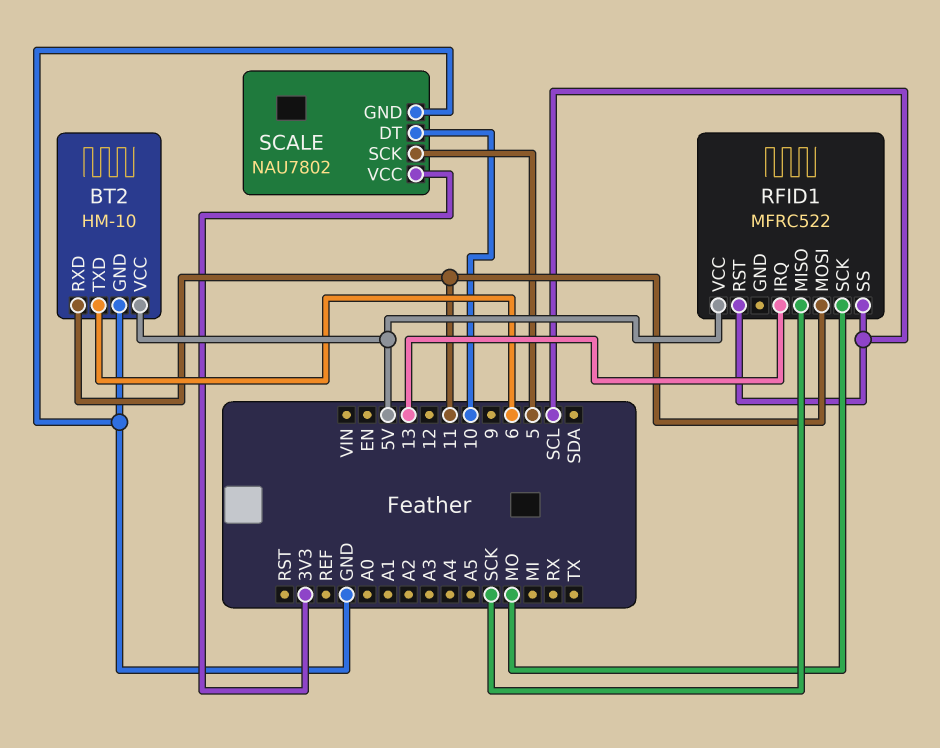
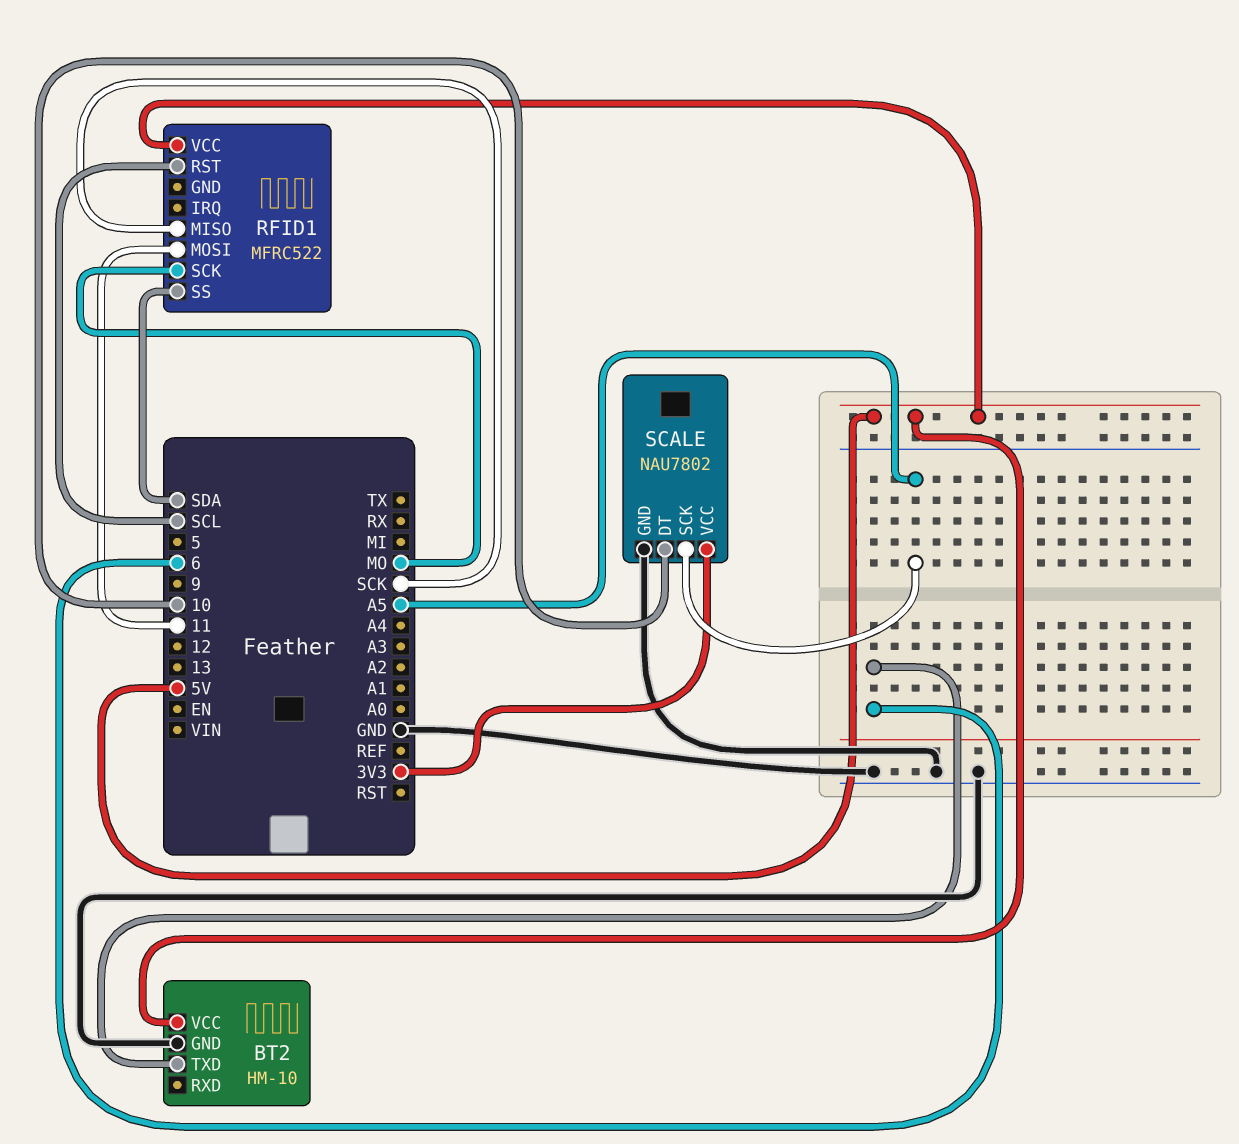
BT2 pin RXD: 11 -> none
RFID1 pin IRQ: 13 -> none
RFID1 pin SS: SCL -> SDA
SCALE pin SCK: 5 -> A5

